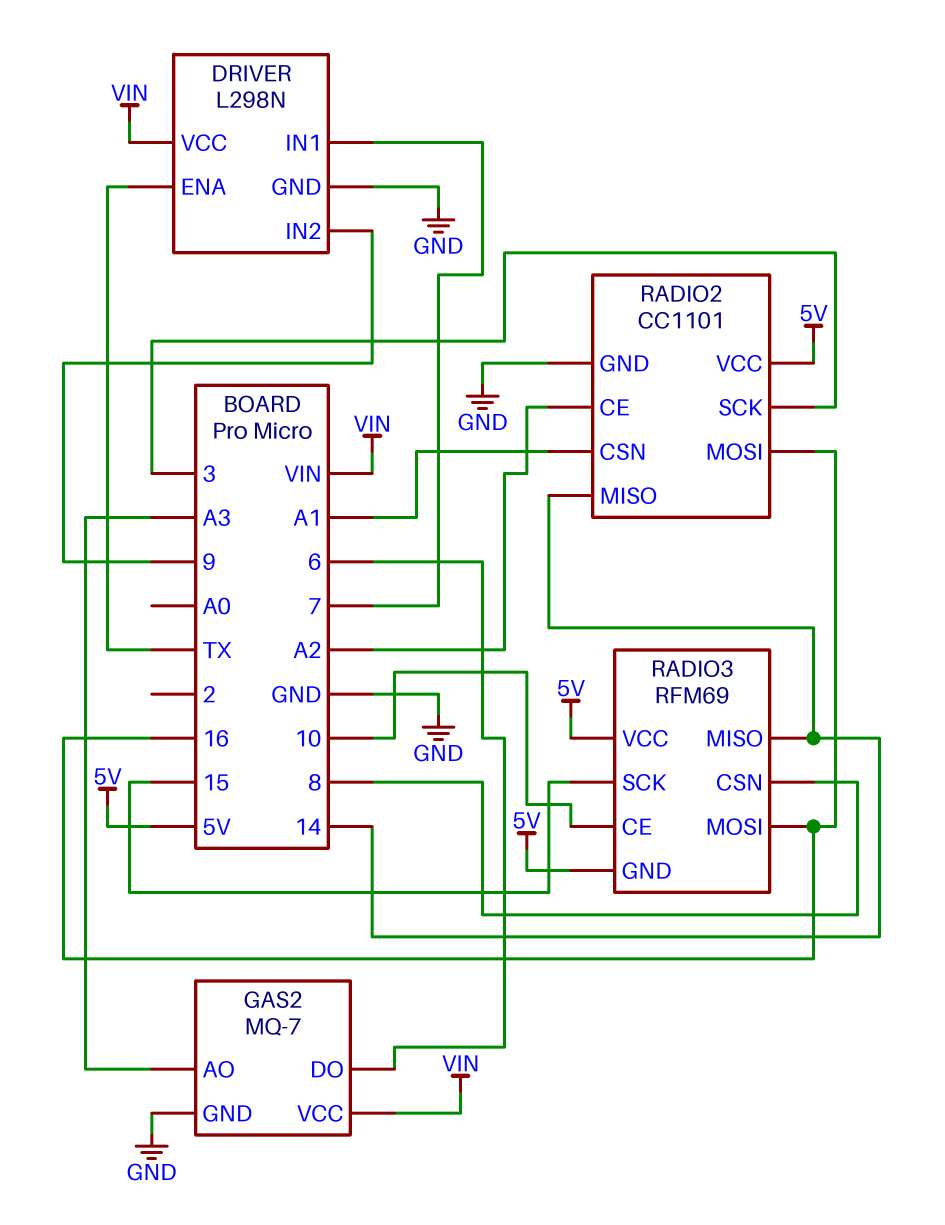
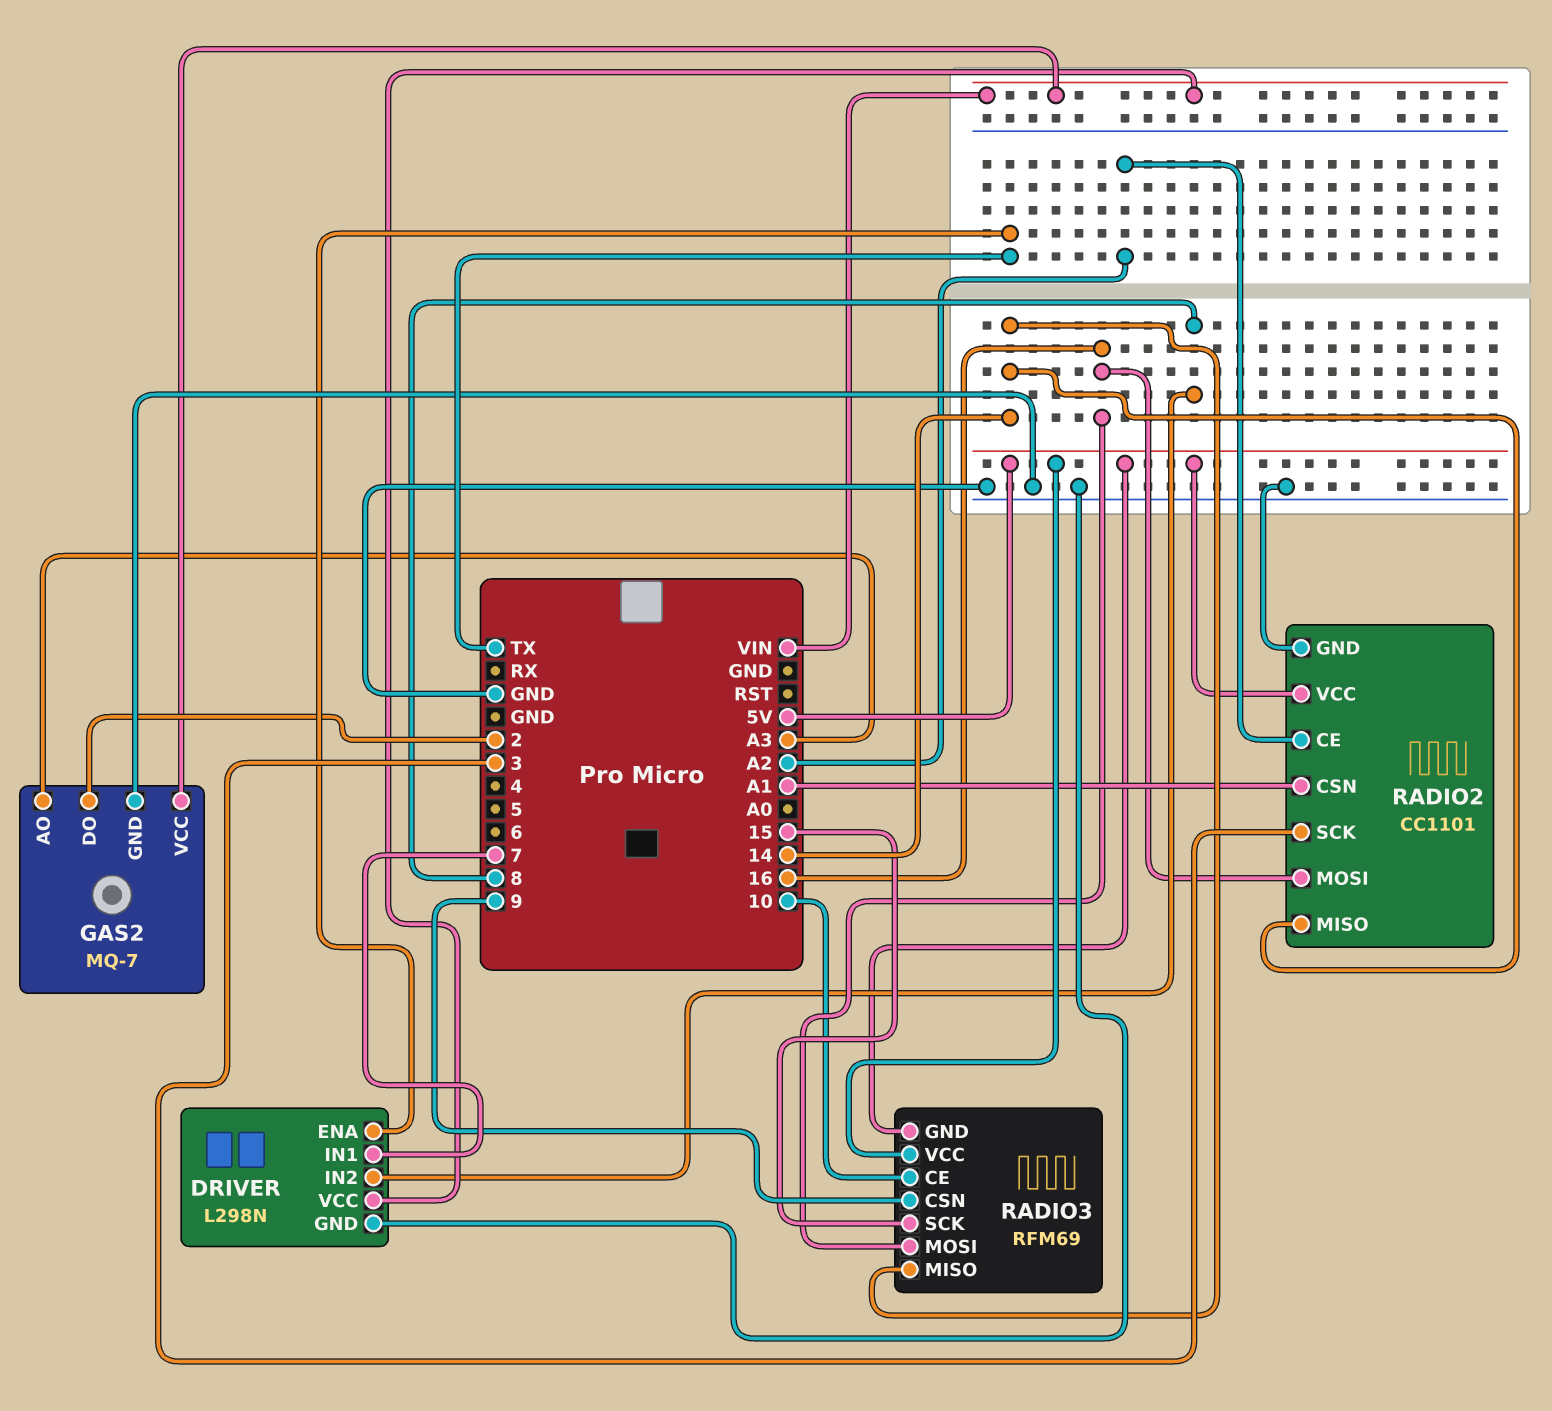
DRIVER pin IN2: 9 -> 8
GAS2 pin DO: 6 -> 2
RADIO3 pin CSN: 8 -> 9

